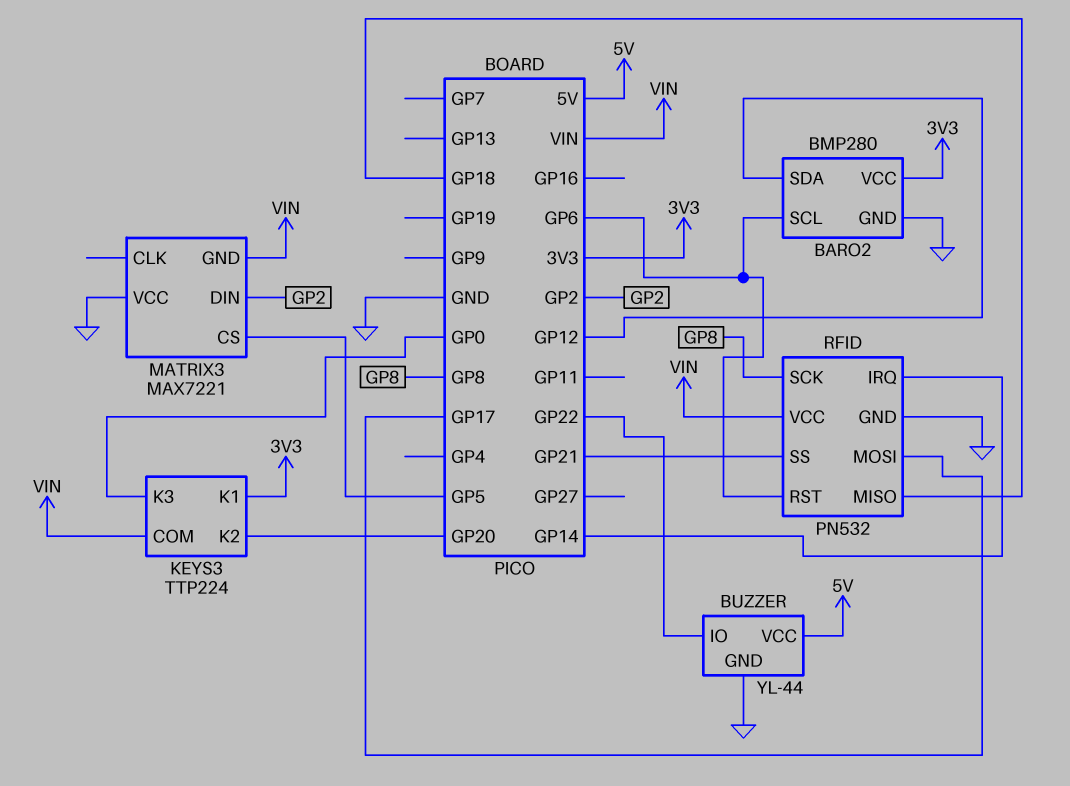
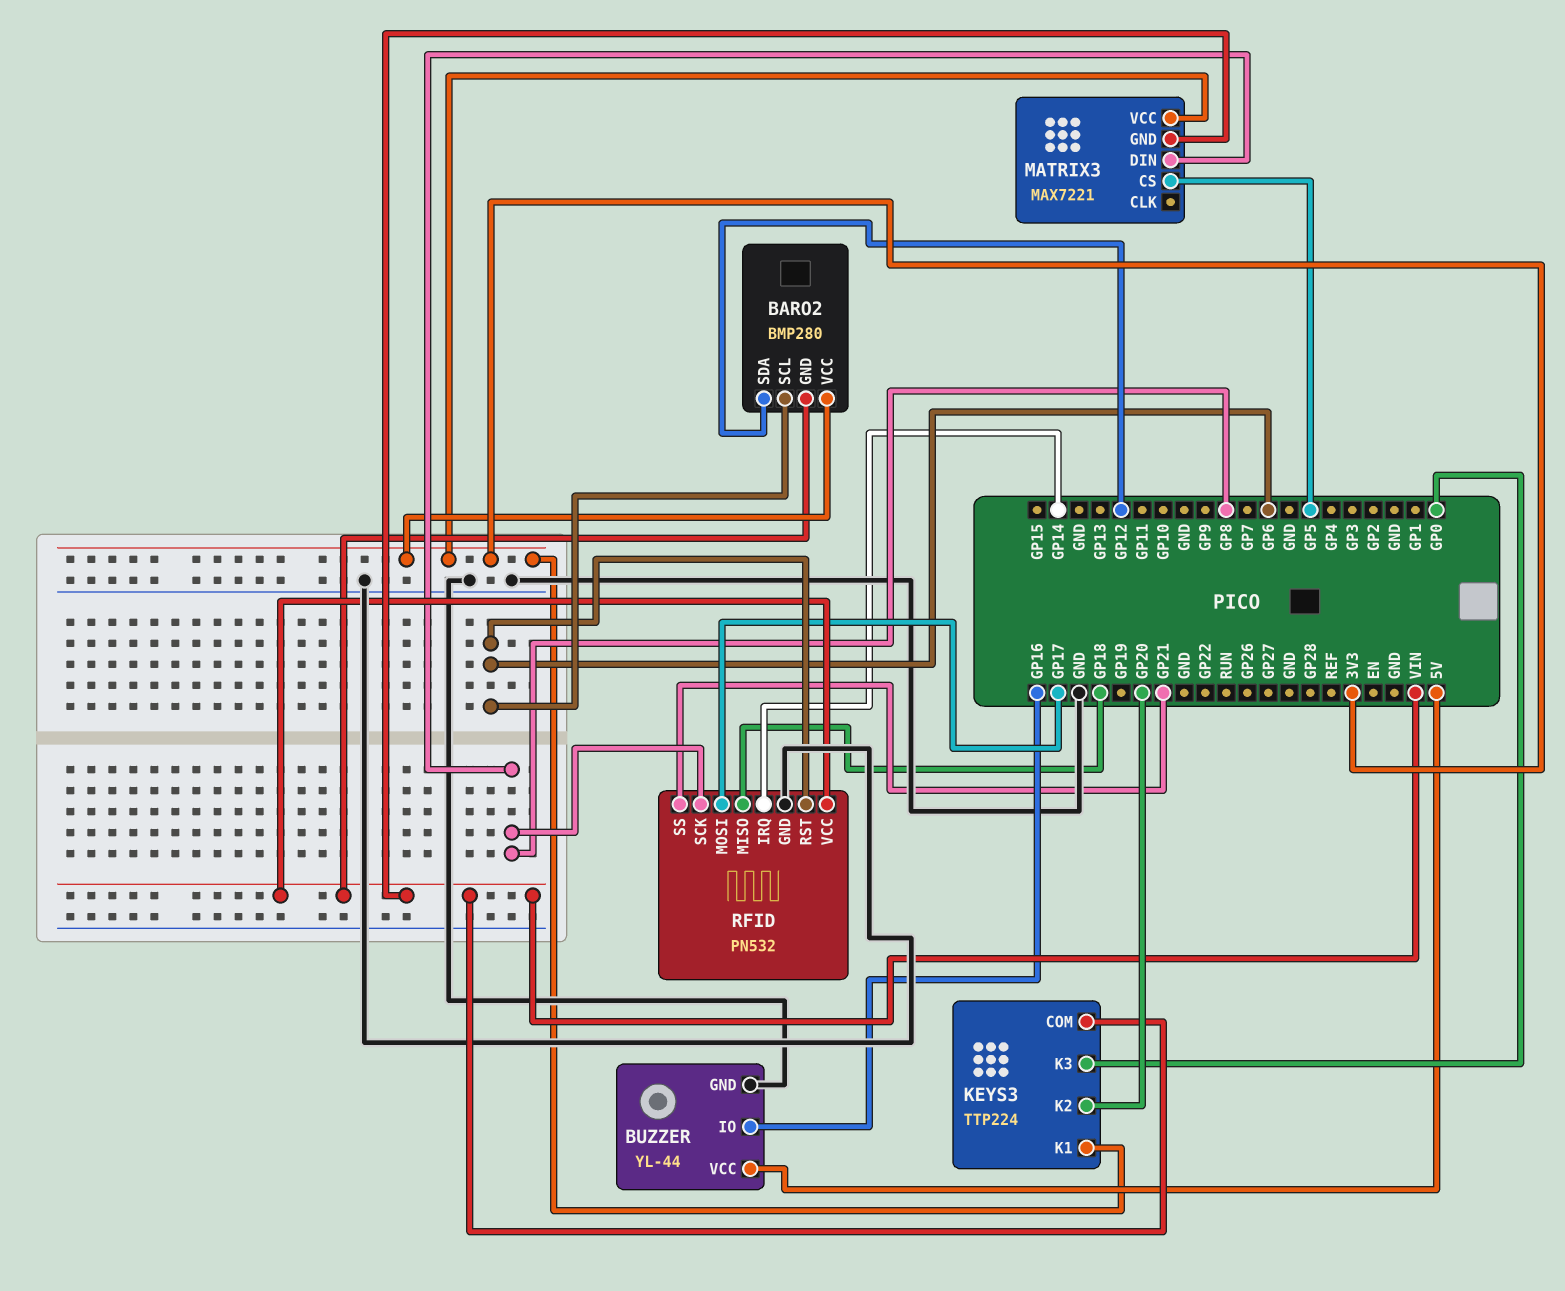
BARO2 pin GND: GND -> VIN
BUZZER pin IO: GP22 -> GP16
MATRIX3 pin DIN: GP2 -> GP8
MATRIX3 pin VCC: GND -> 3V3

